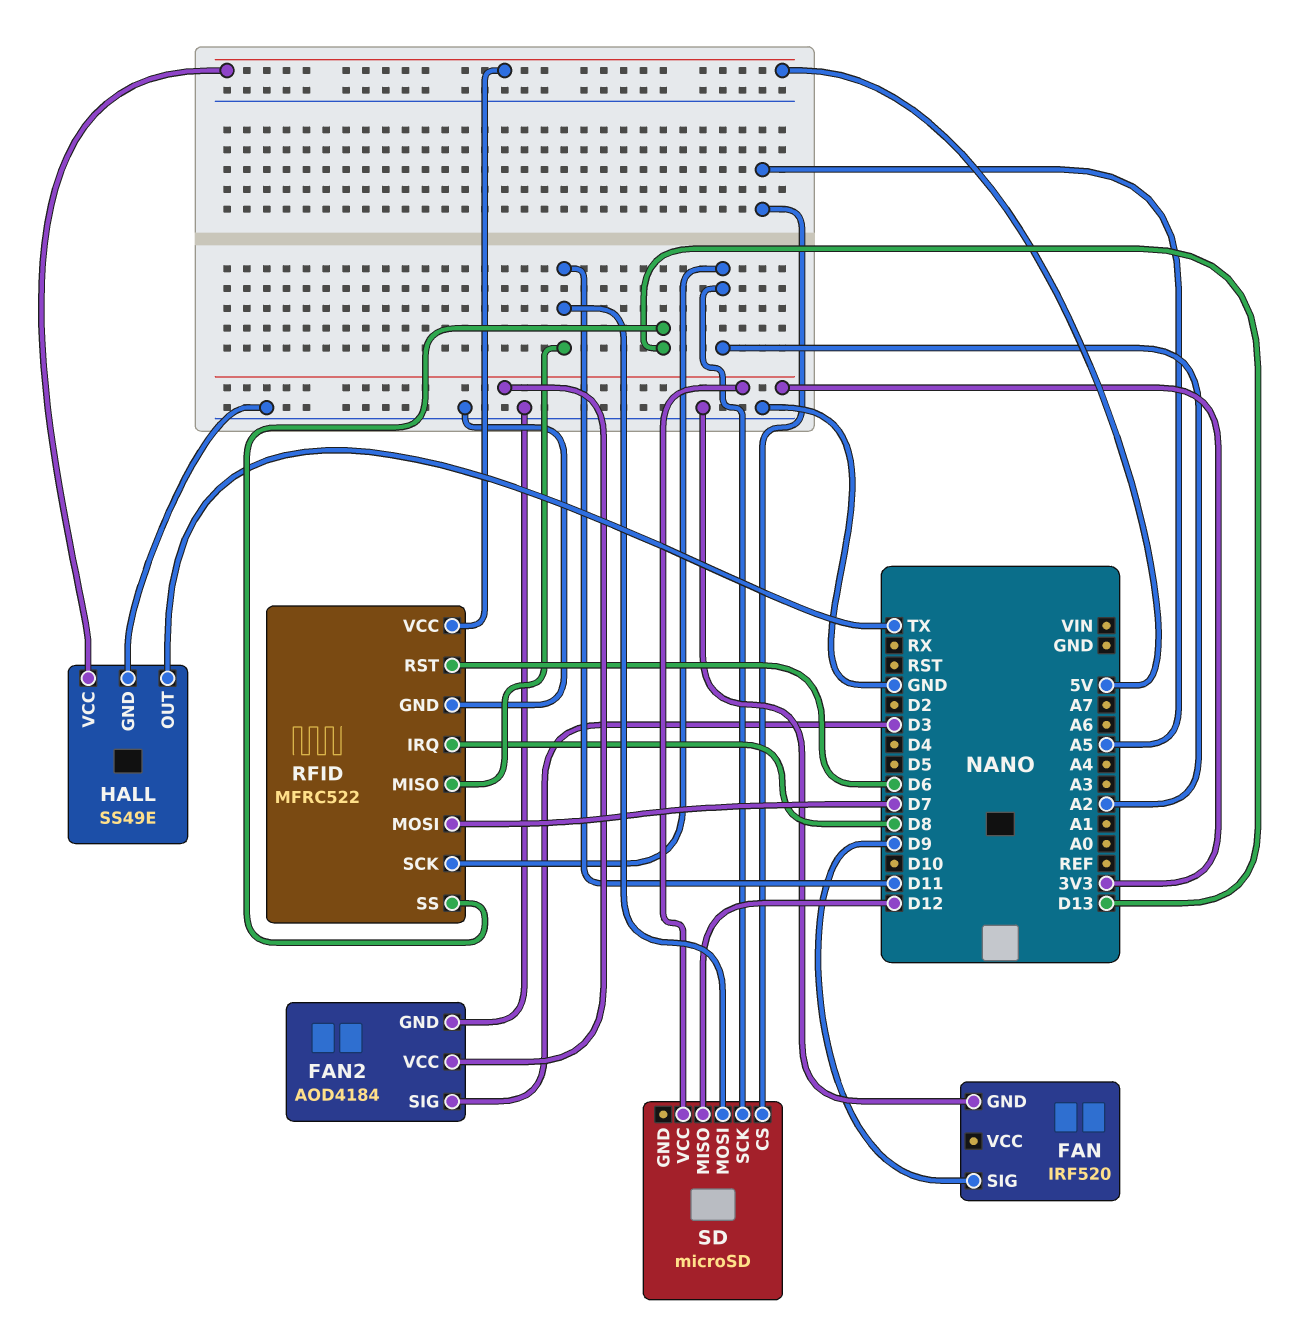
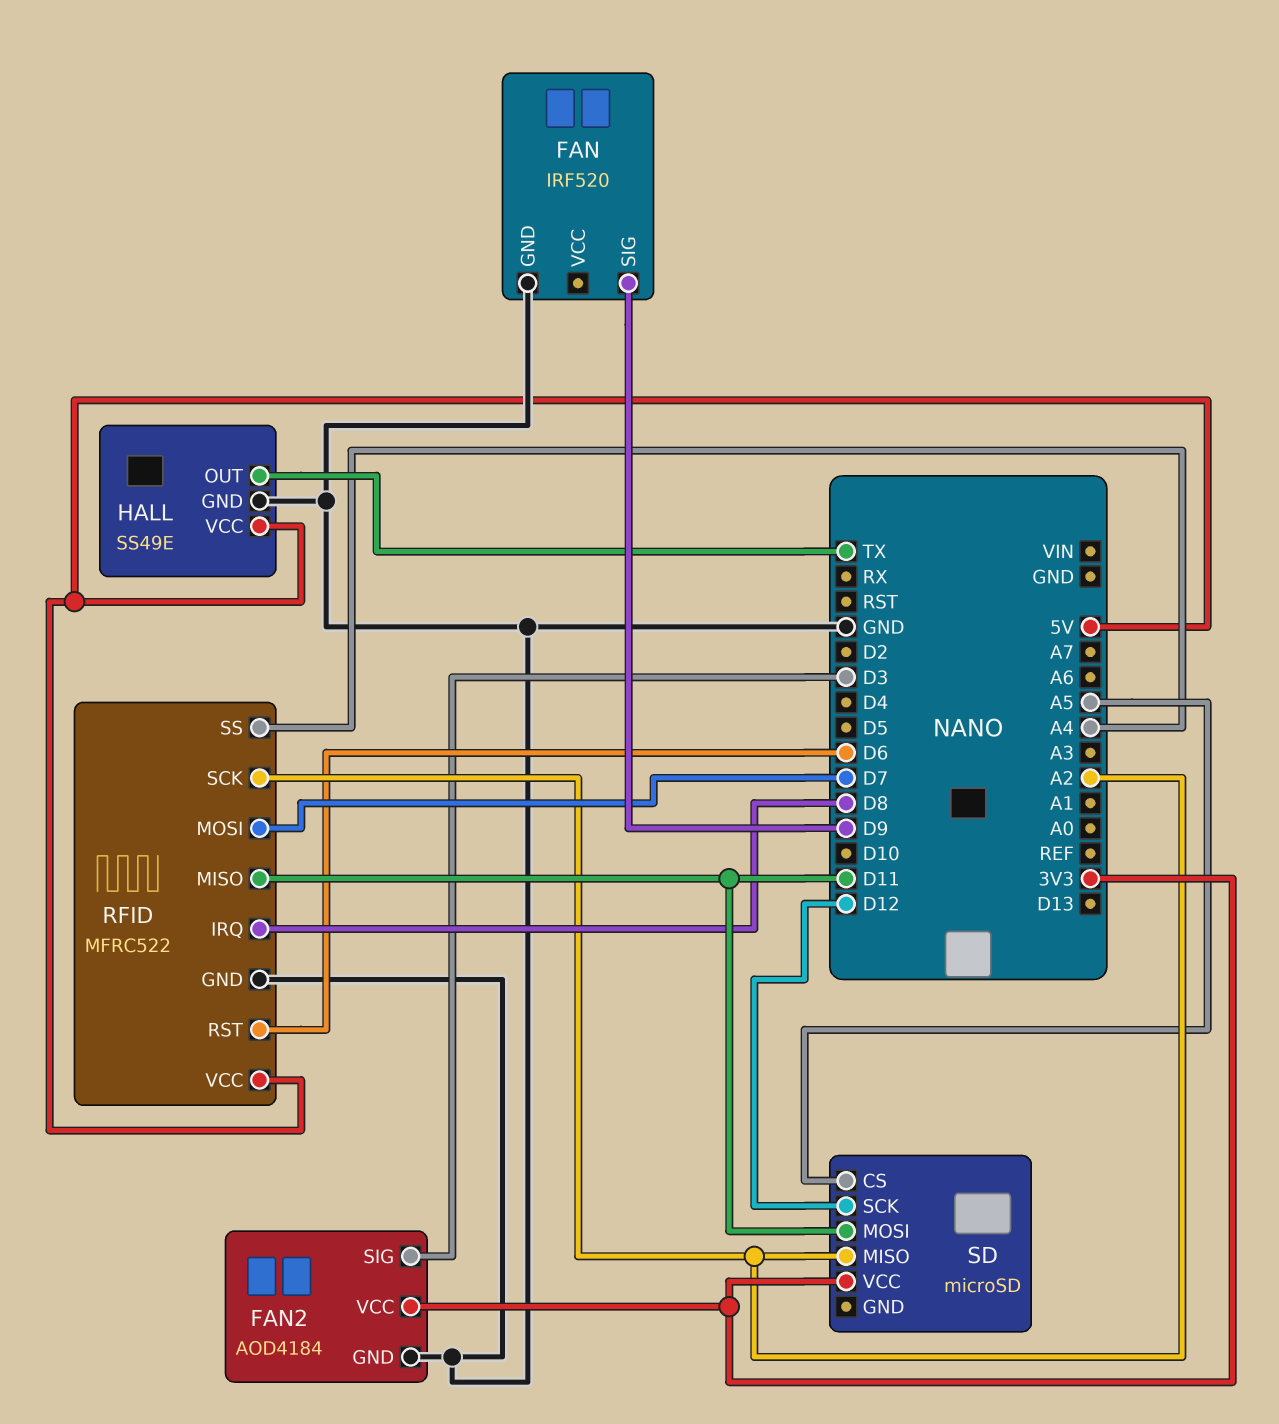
RFID pin SS: D13 -> A4
SD pin MISO: D12 -> A2
SD pin SCK: A2 -> D12

